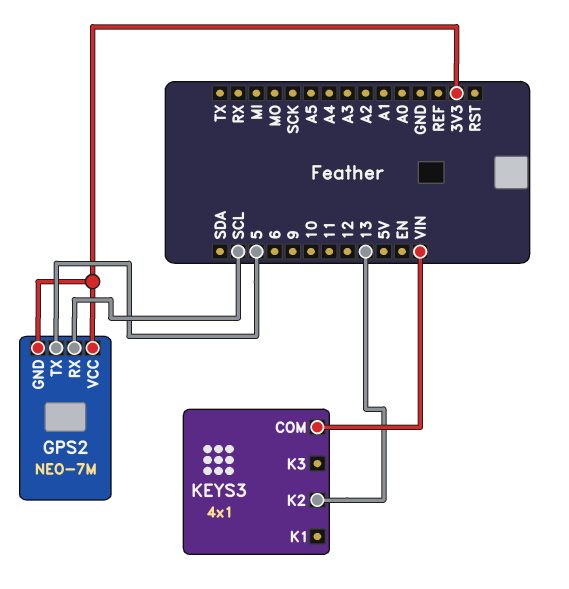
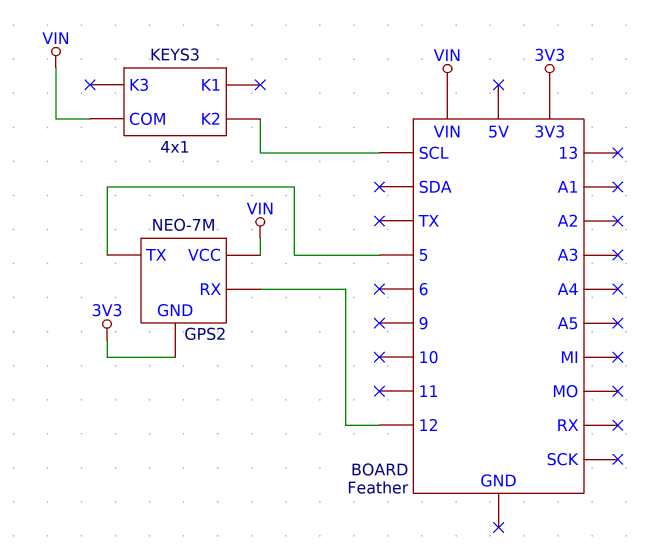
GPS2 pin RX: SCL -> 12
GPS2 pin VCC: 3V3 -> VIN
KEYS3 pin K2: 13 -> SCL

